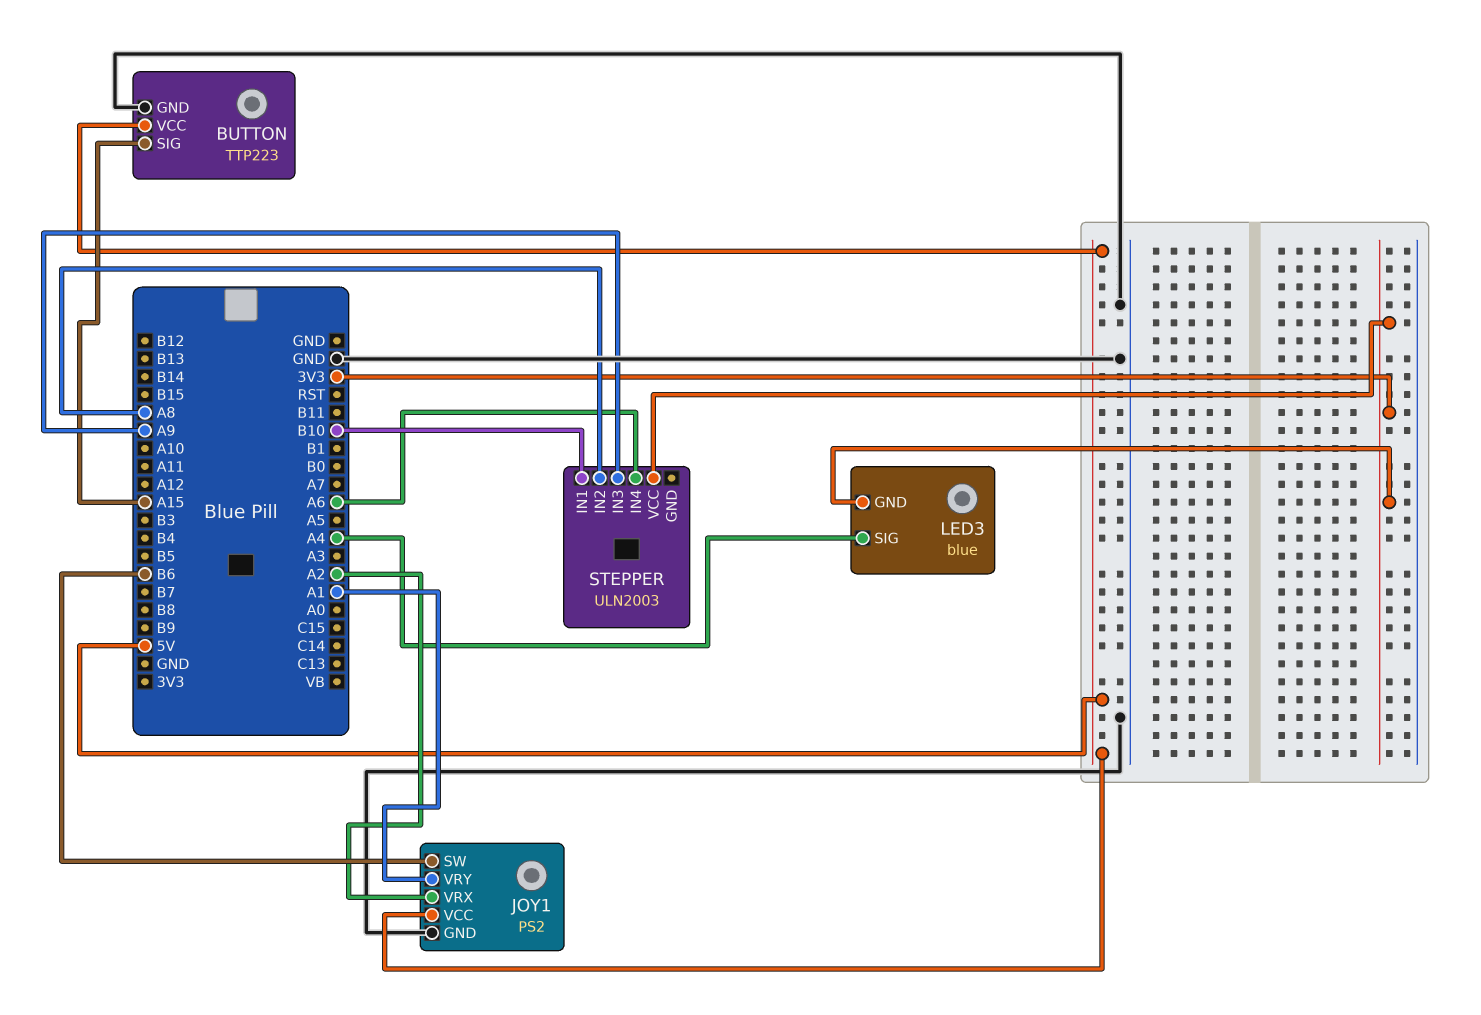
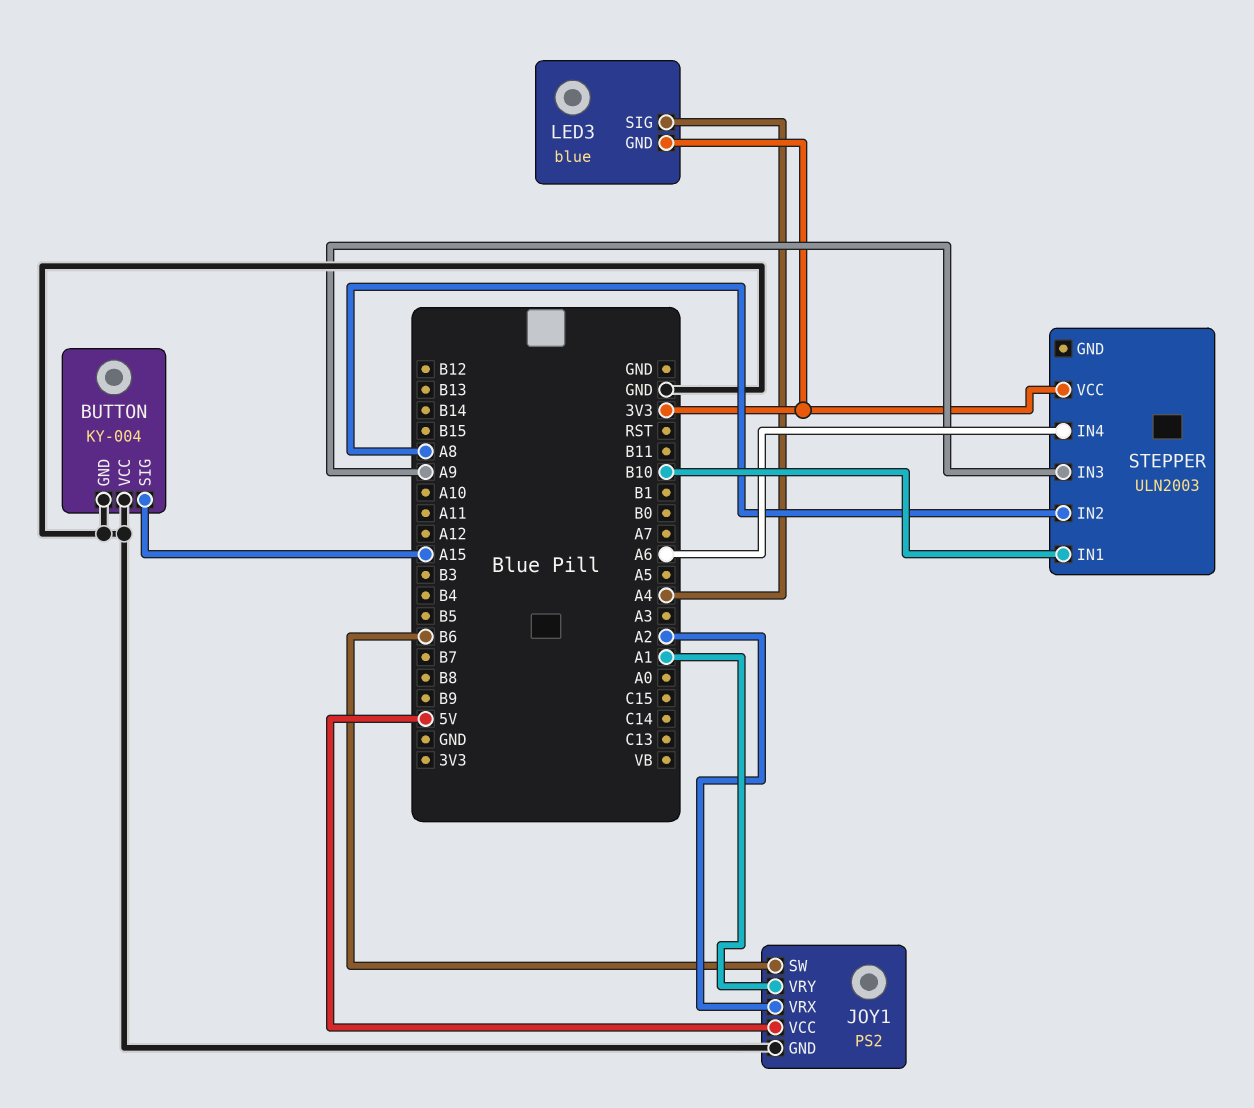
BUTTON: TTP223 -> KY-004
BUTTON pin VCC: 5V -> GND

